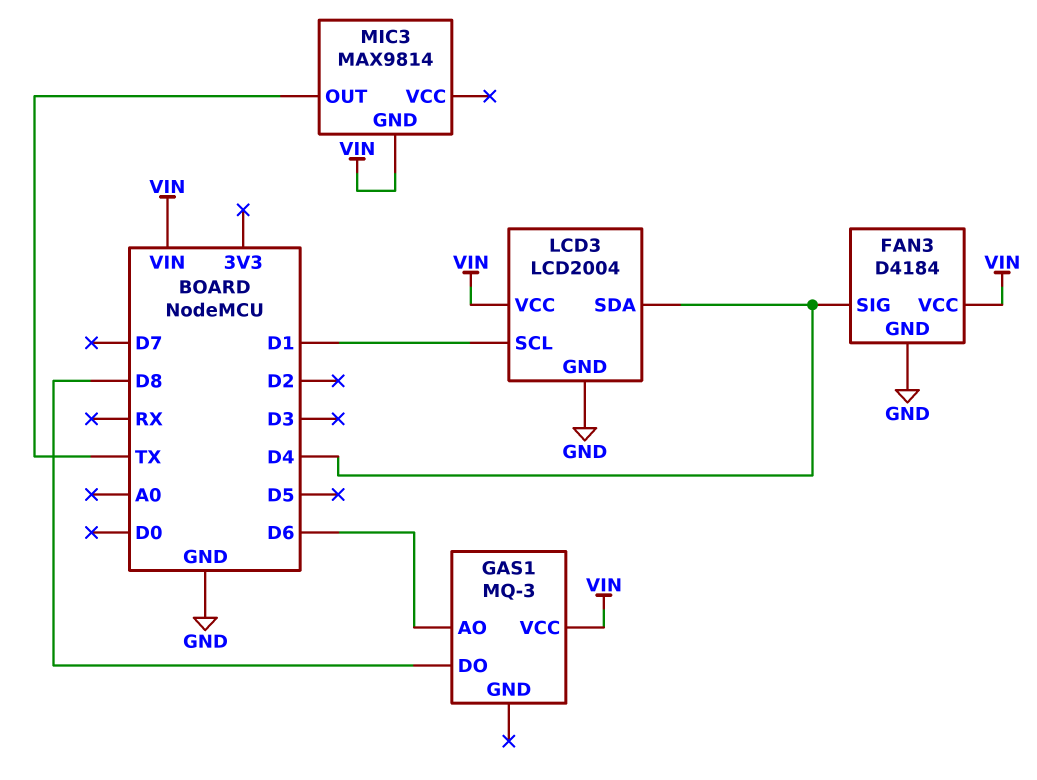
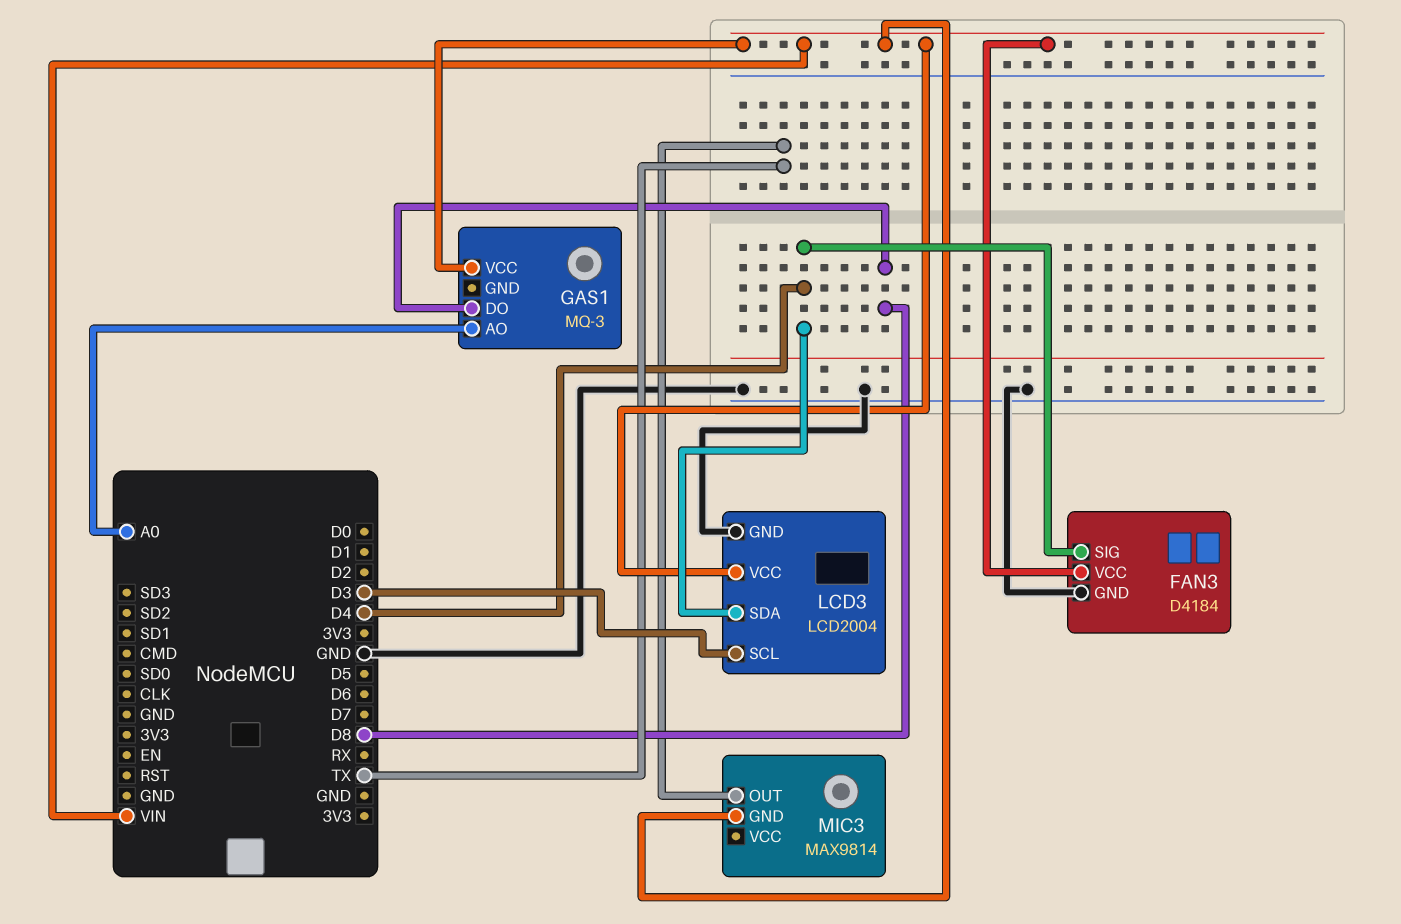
GAS1 pin AO: D6 -> A0
LCD3 pin SCL: D1 -> D3

